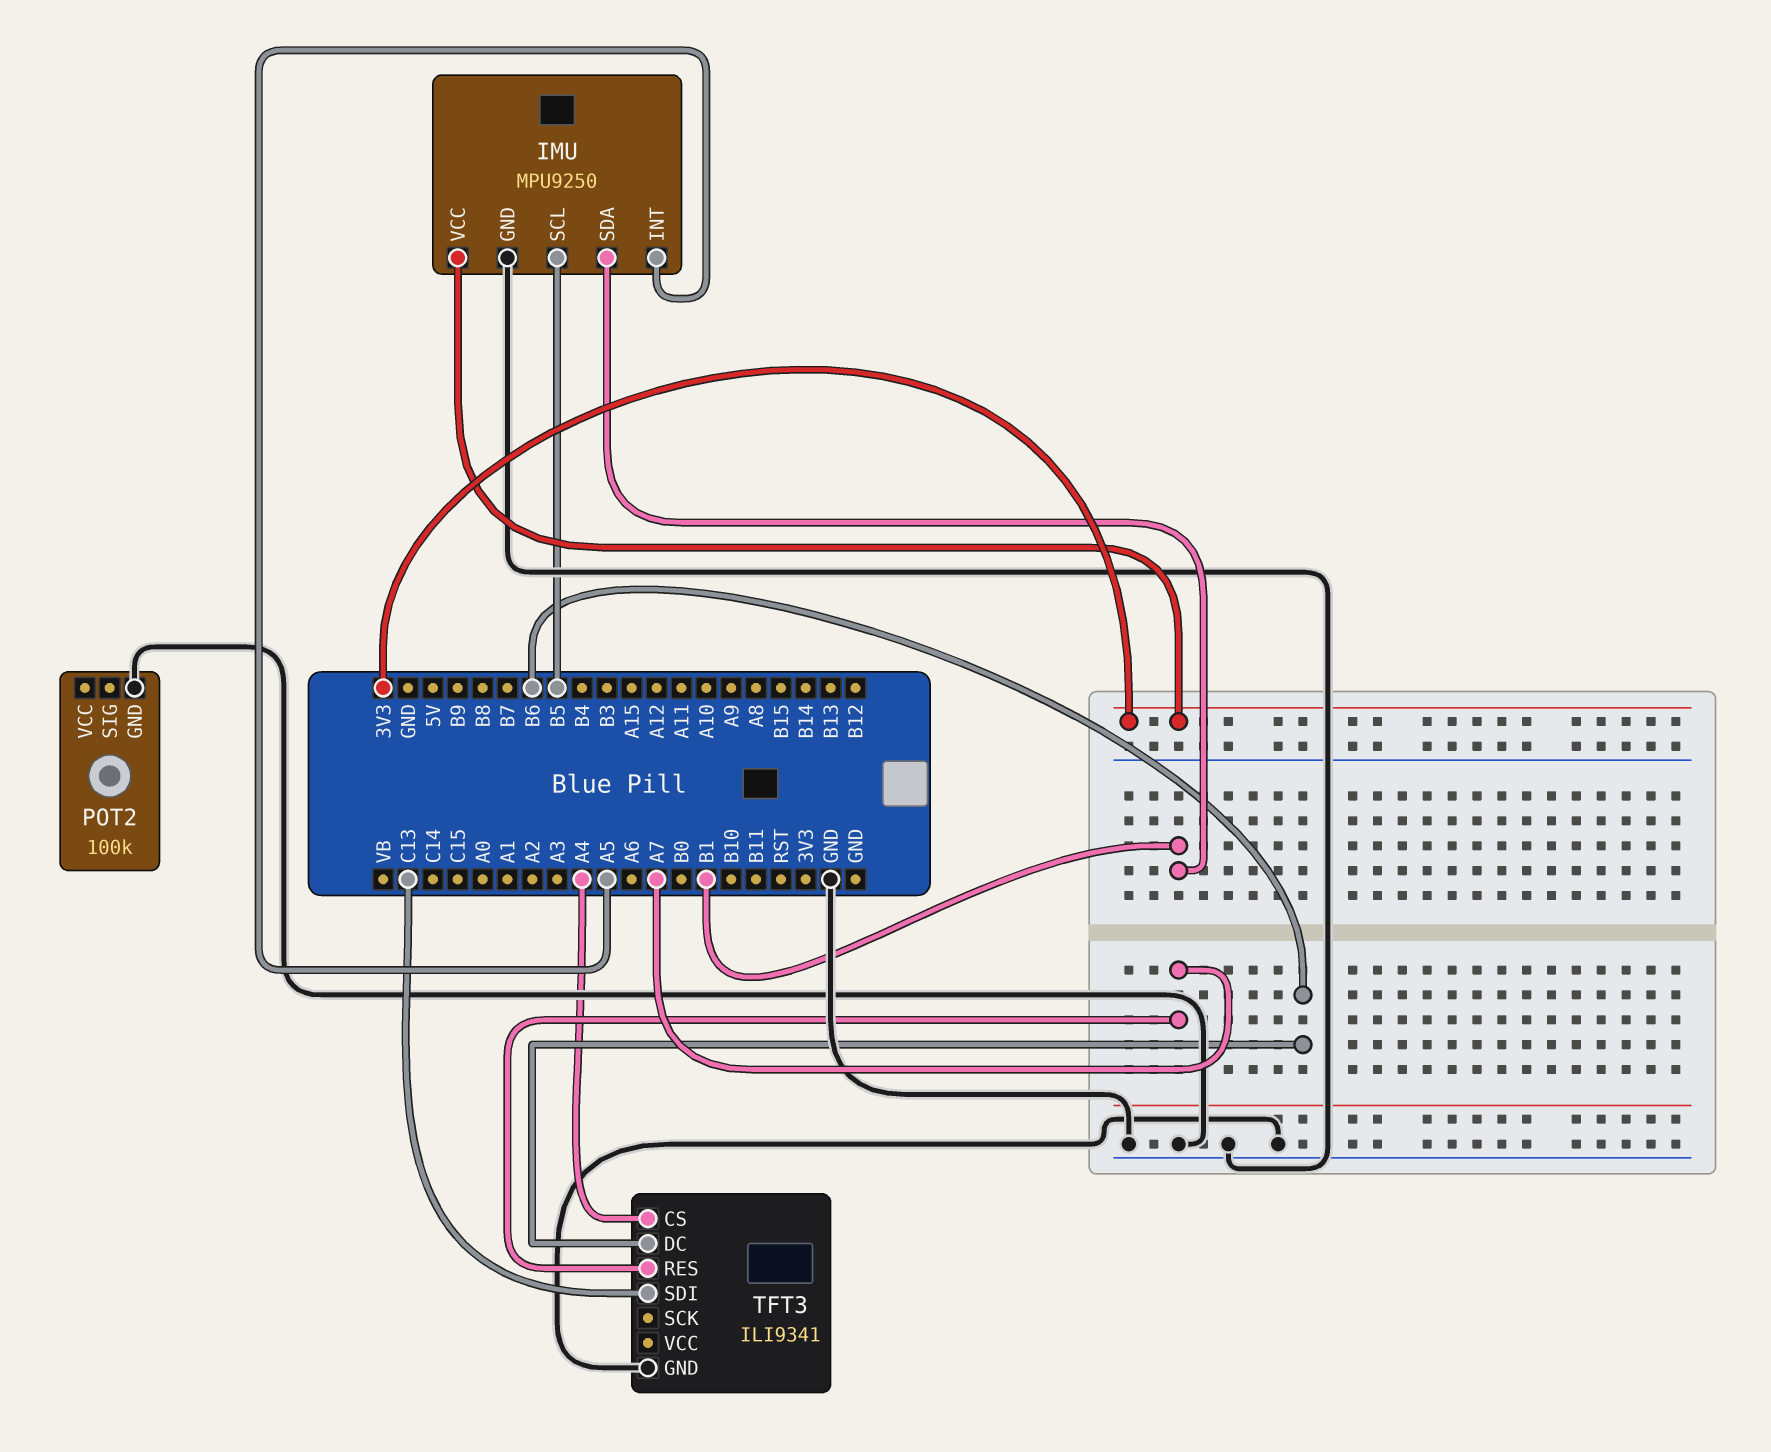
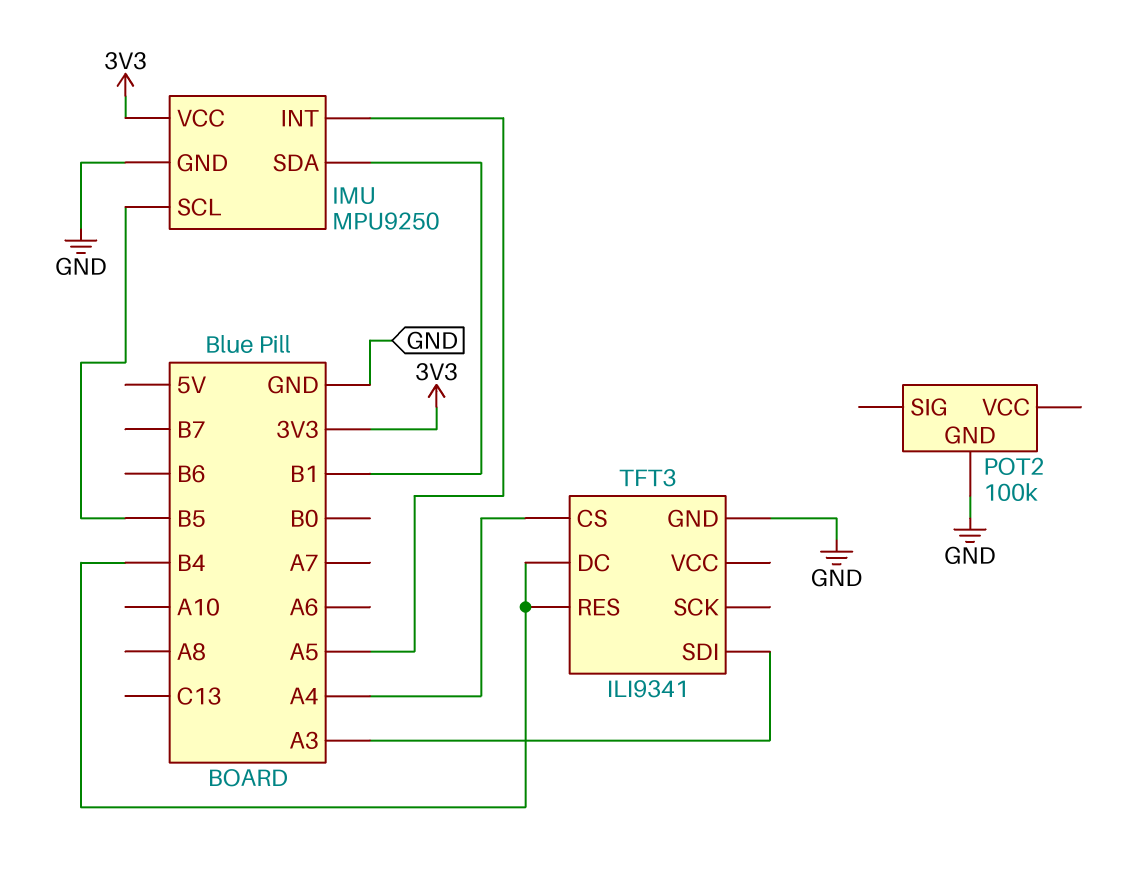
TFT3 pin DC: B6 -> B4
TFT3 pin RES: A7 -> B4
TFT3 pin SDI: C13 -> A3

